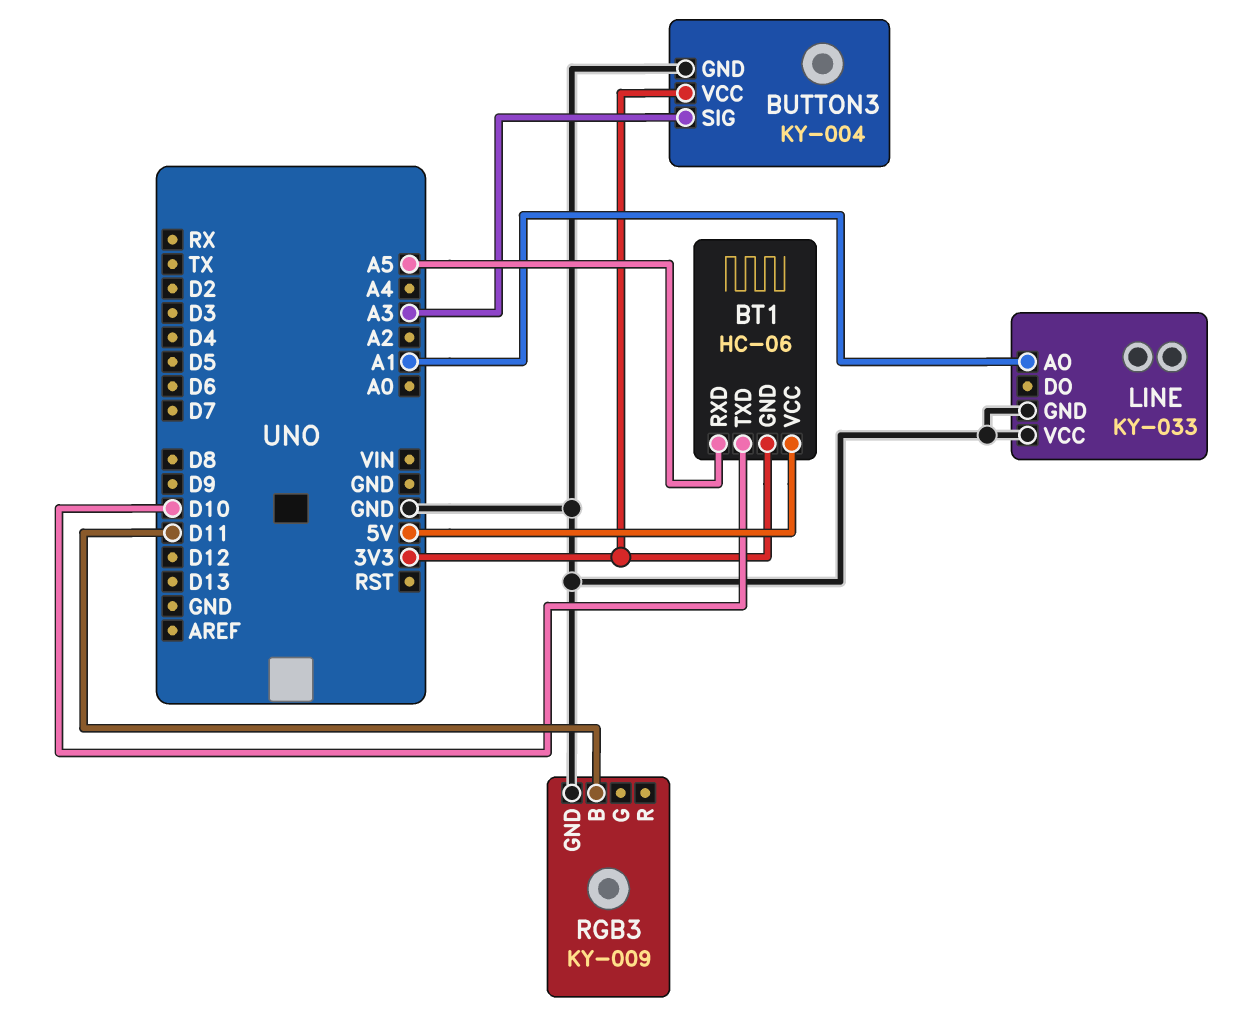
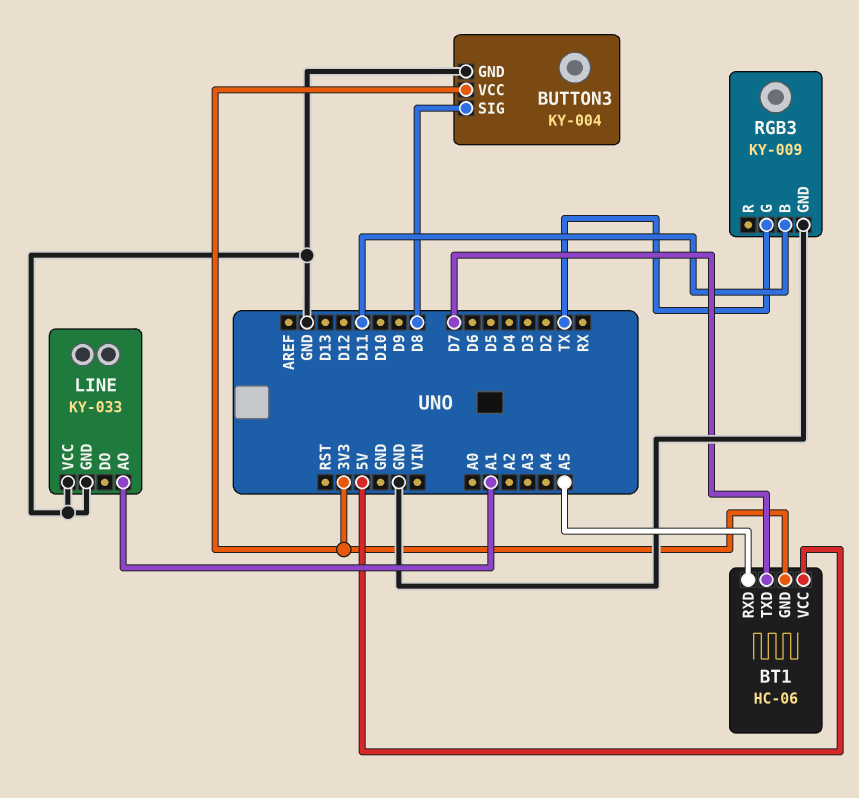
BT1 pin TXD: D10 -> D7
BUTTON3 pin SIG: A3 -> D8
RGB3 pin G: none -> TX

